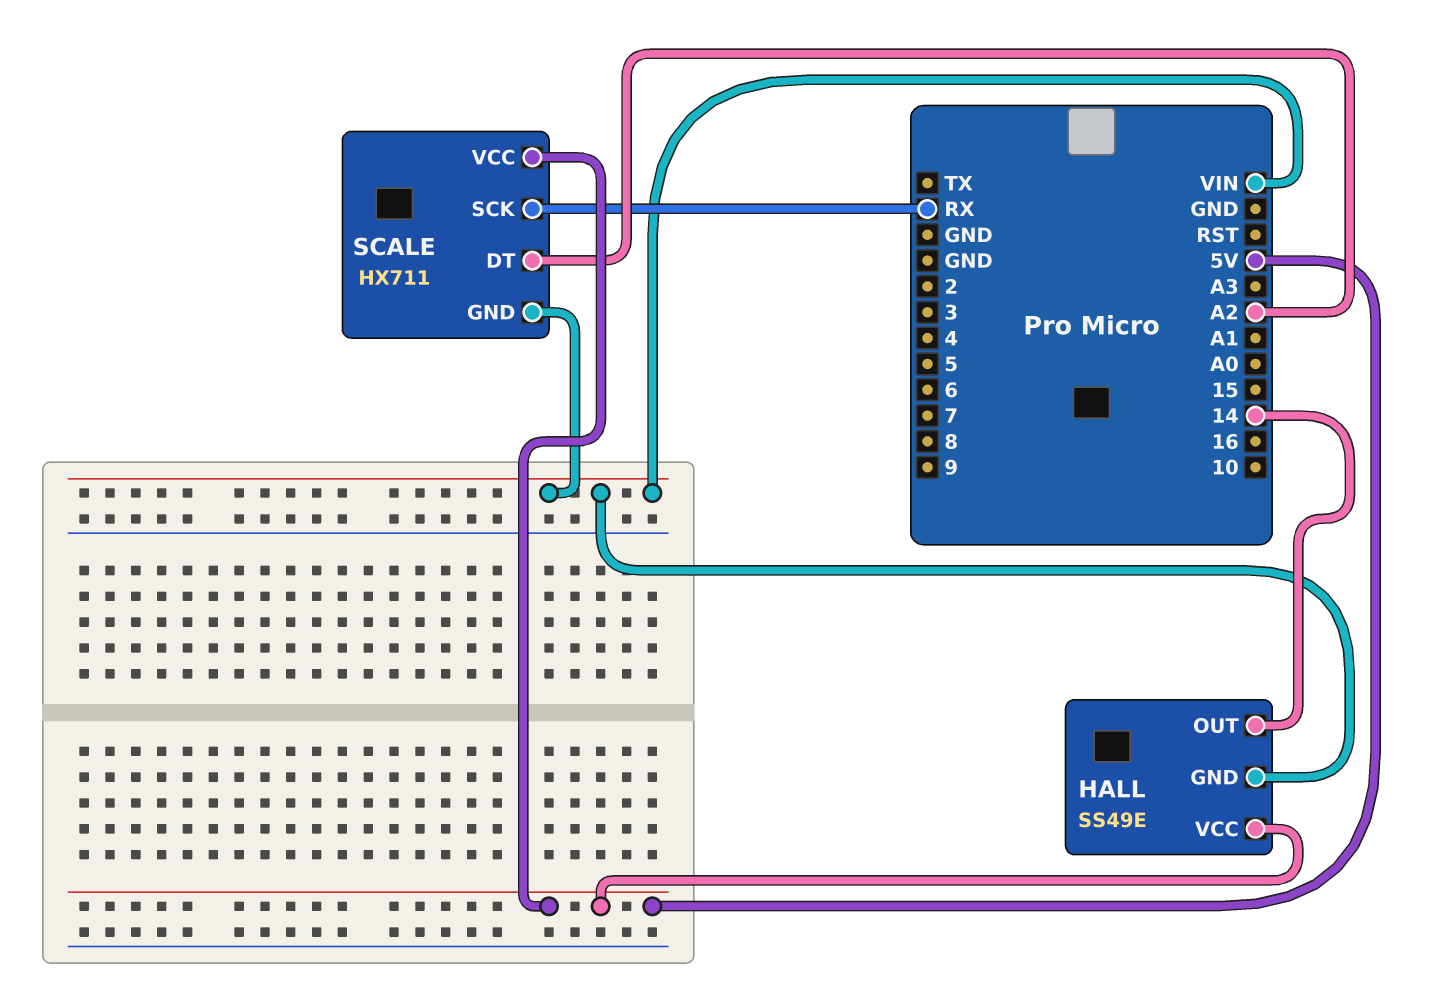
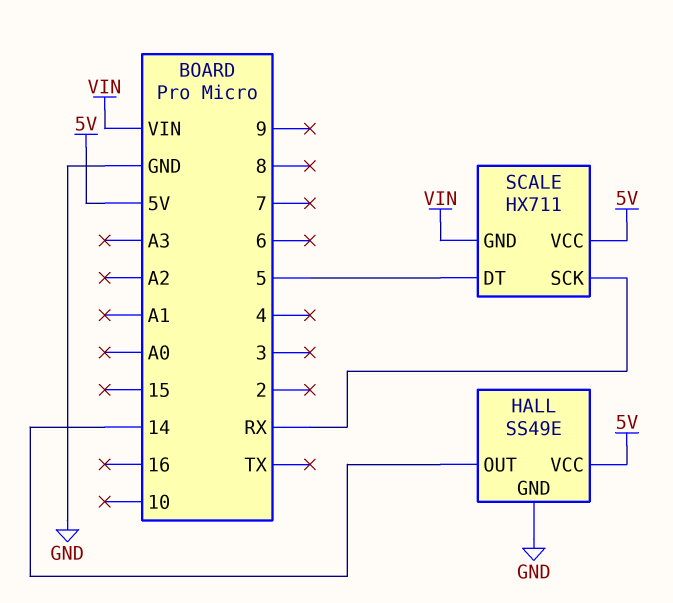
HALL pin GND: VIN -> GND
SCALE pin DT: A2 -> 5

